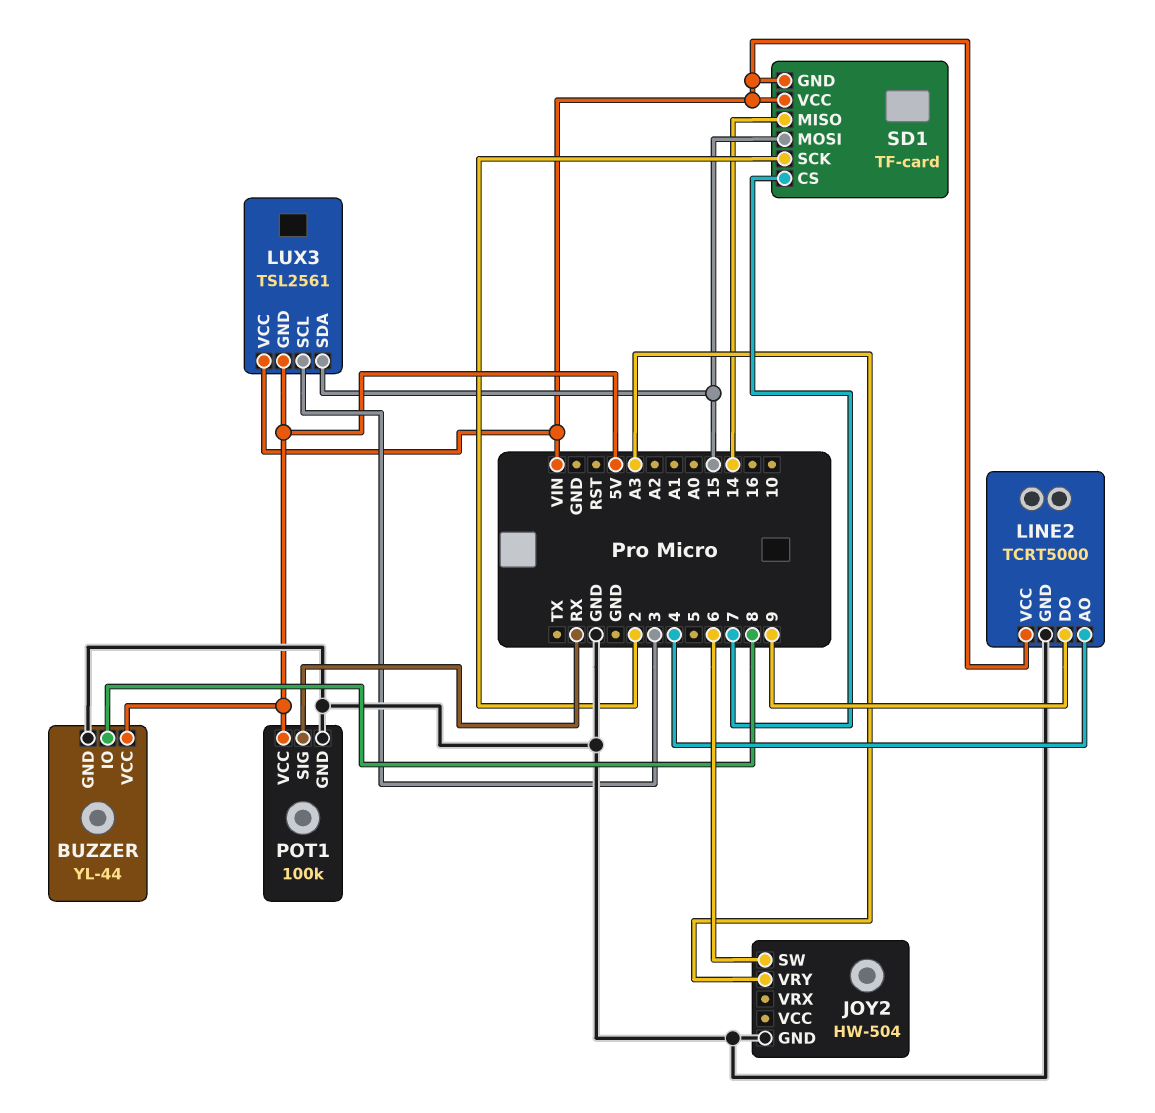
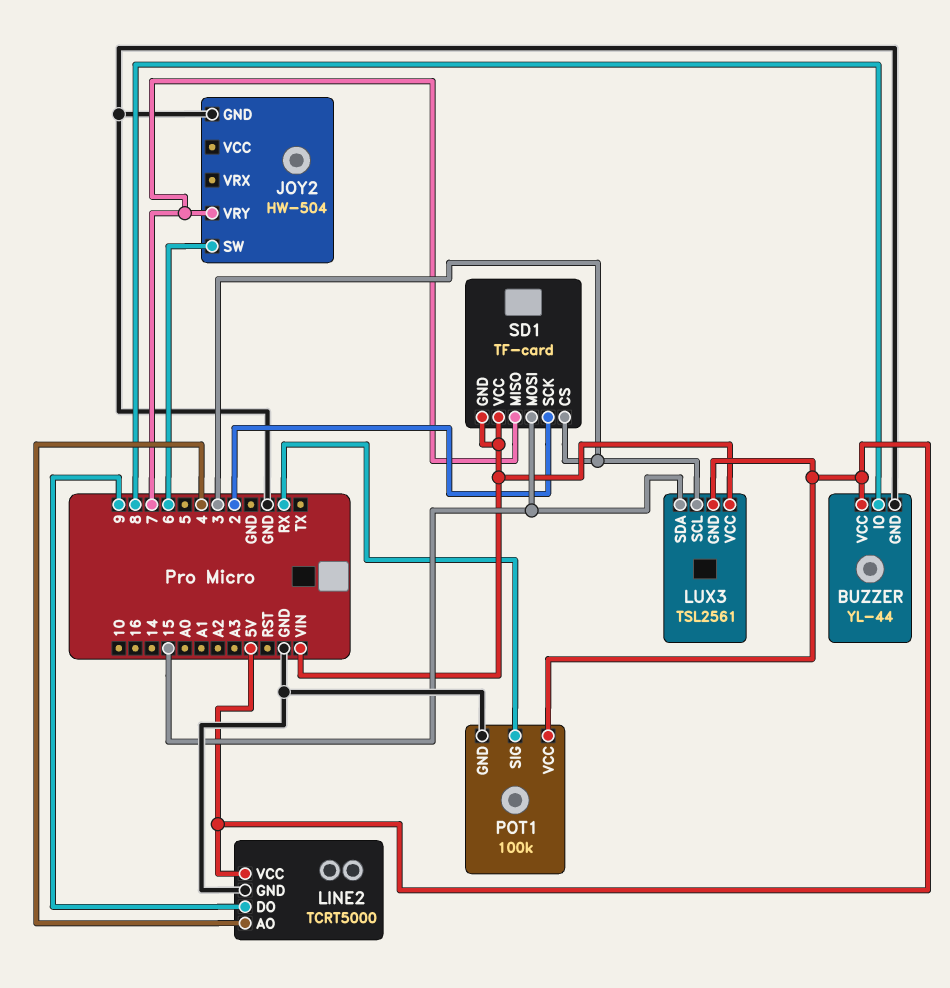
JOY2 pin VRY: A3 -> 7
LINE2 pin VCC: VIN -> 5V
SD1 pin CS: 7 -> 3
SD1 pin MISO: 14 -> 7

